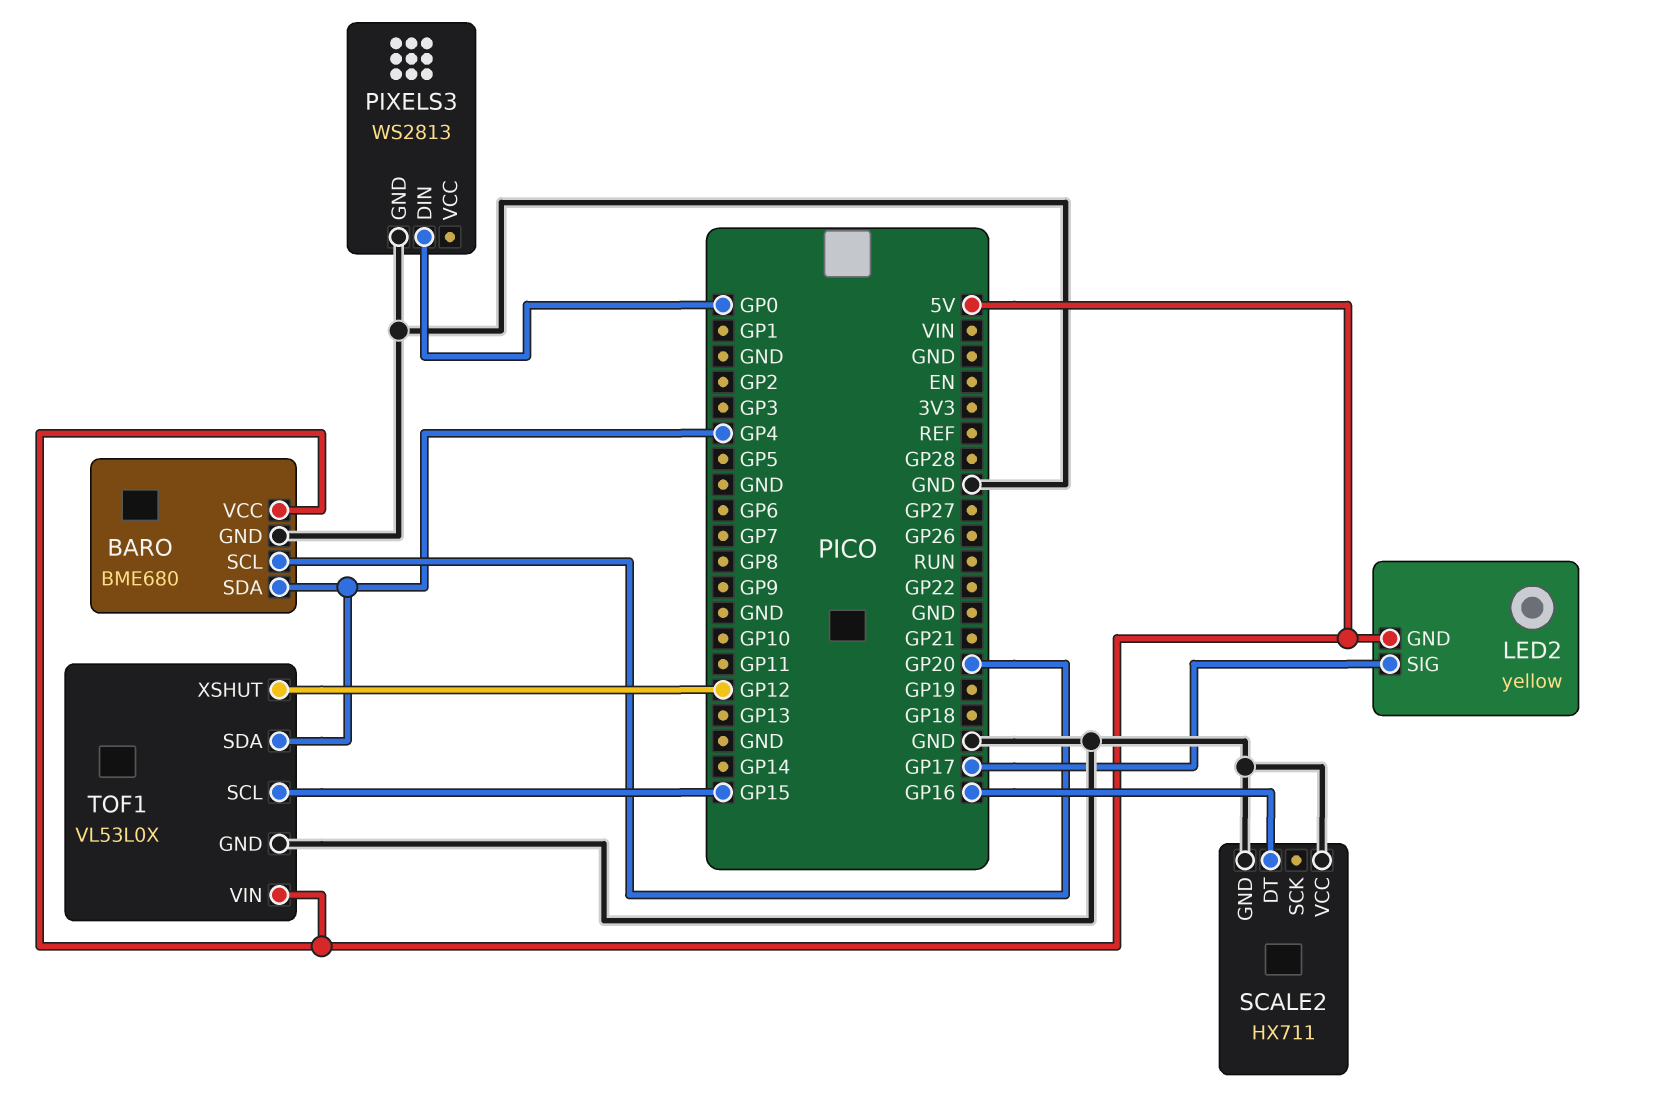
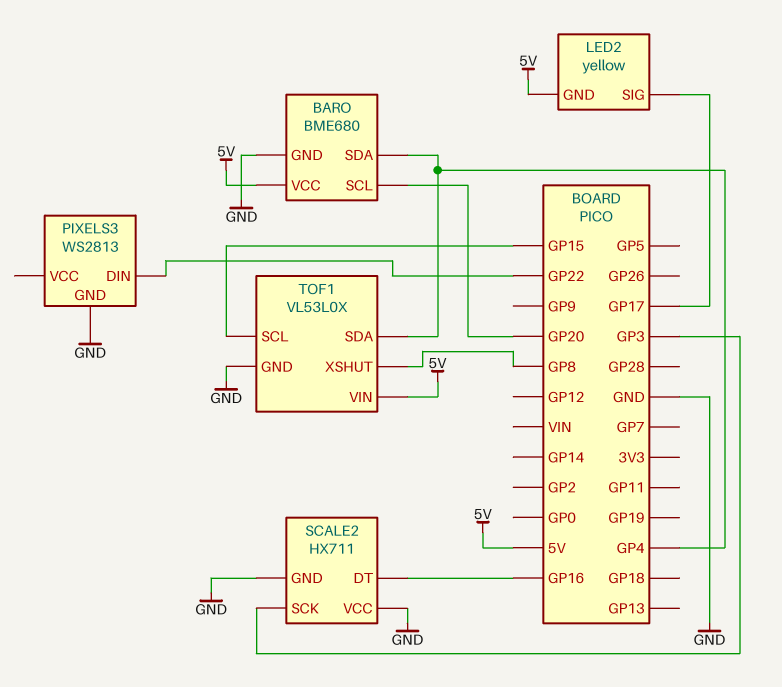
PIXELS3 pin DIN: GP0 -> GP22
SCALE2 pin SCK: none -> GP3
TOF1 pin XSHUT: GP12 -> GP8

